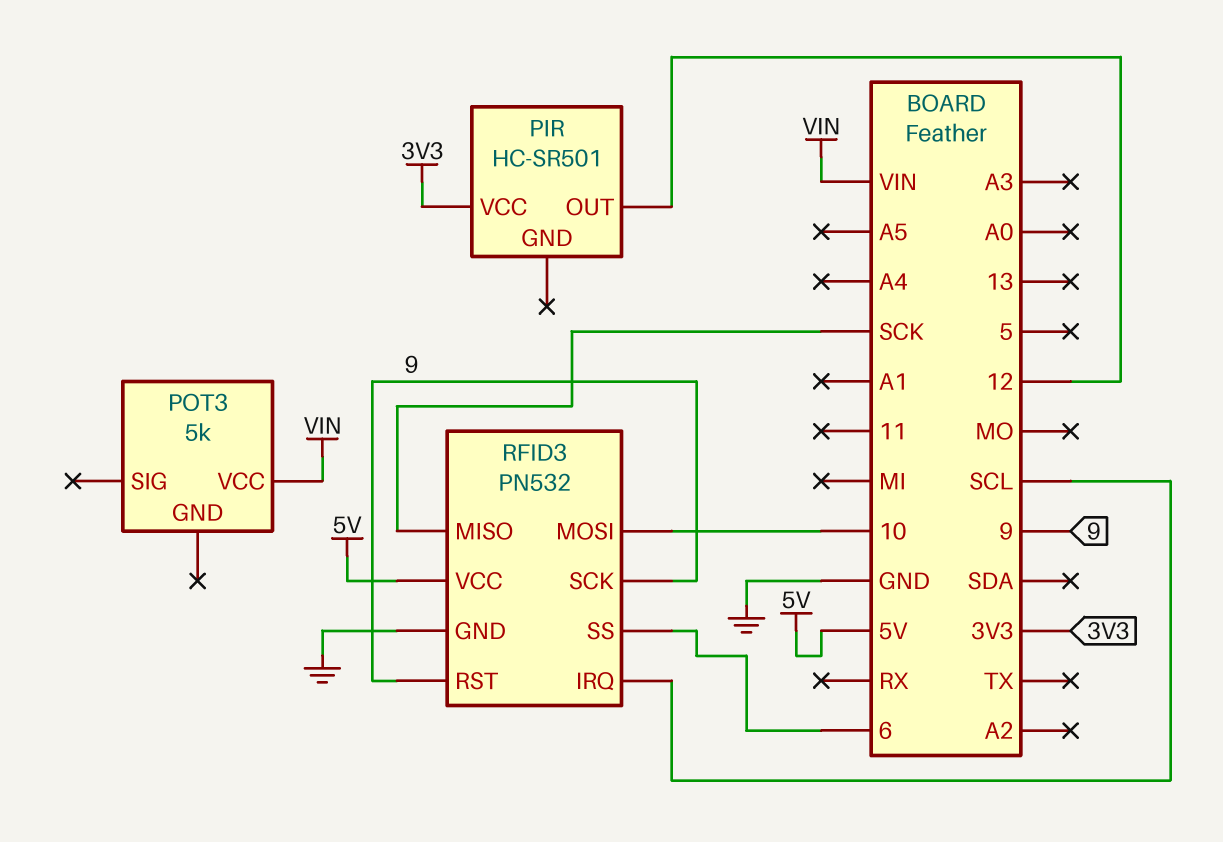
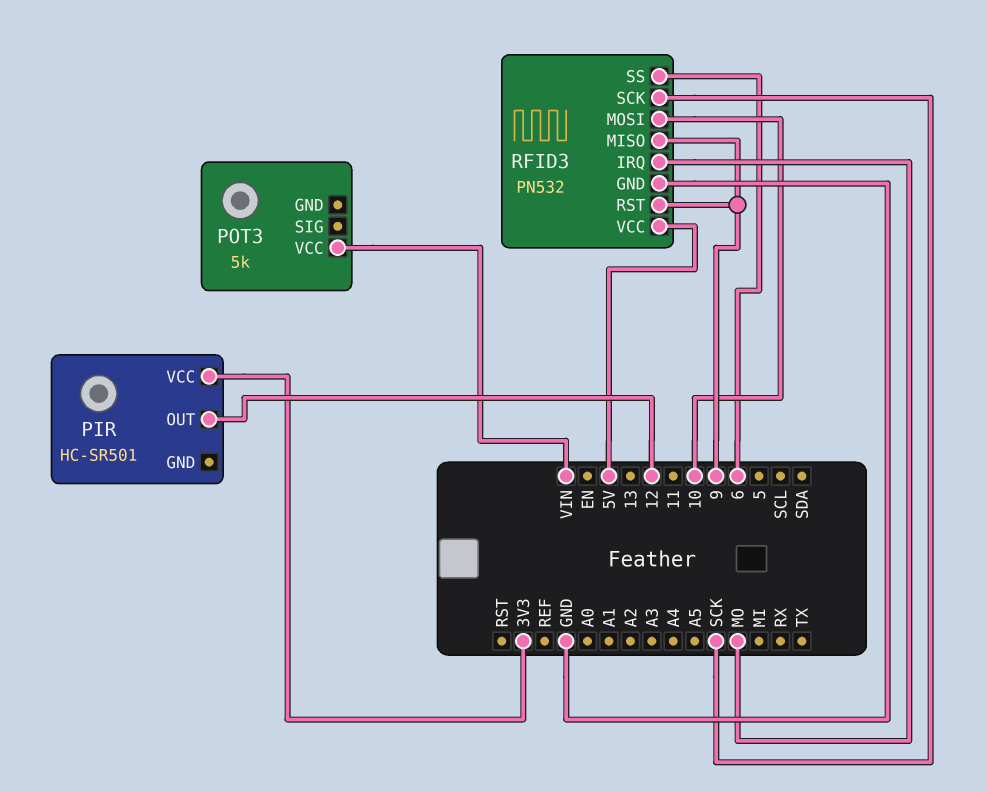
RFID3 pin IRQ: SCL -> MO
RFID3 pin MISO: SCK -> 9
RFID3 pin SCK: 9 -> SCK

